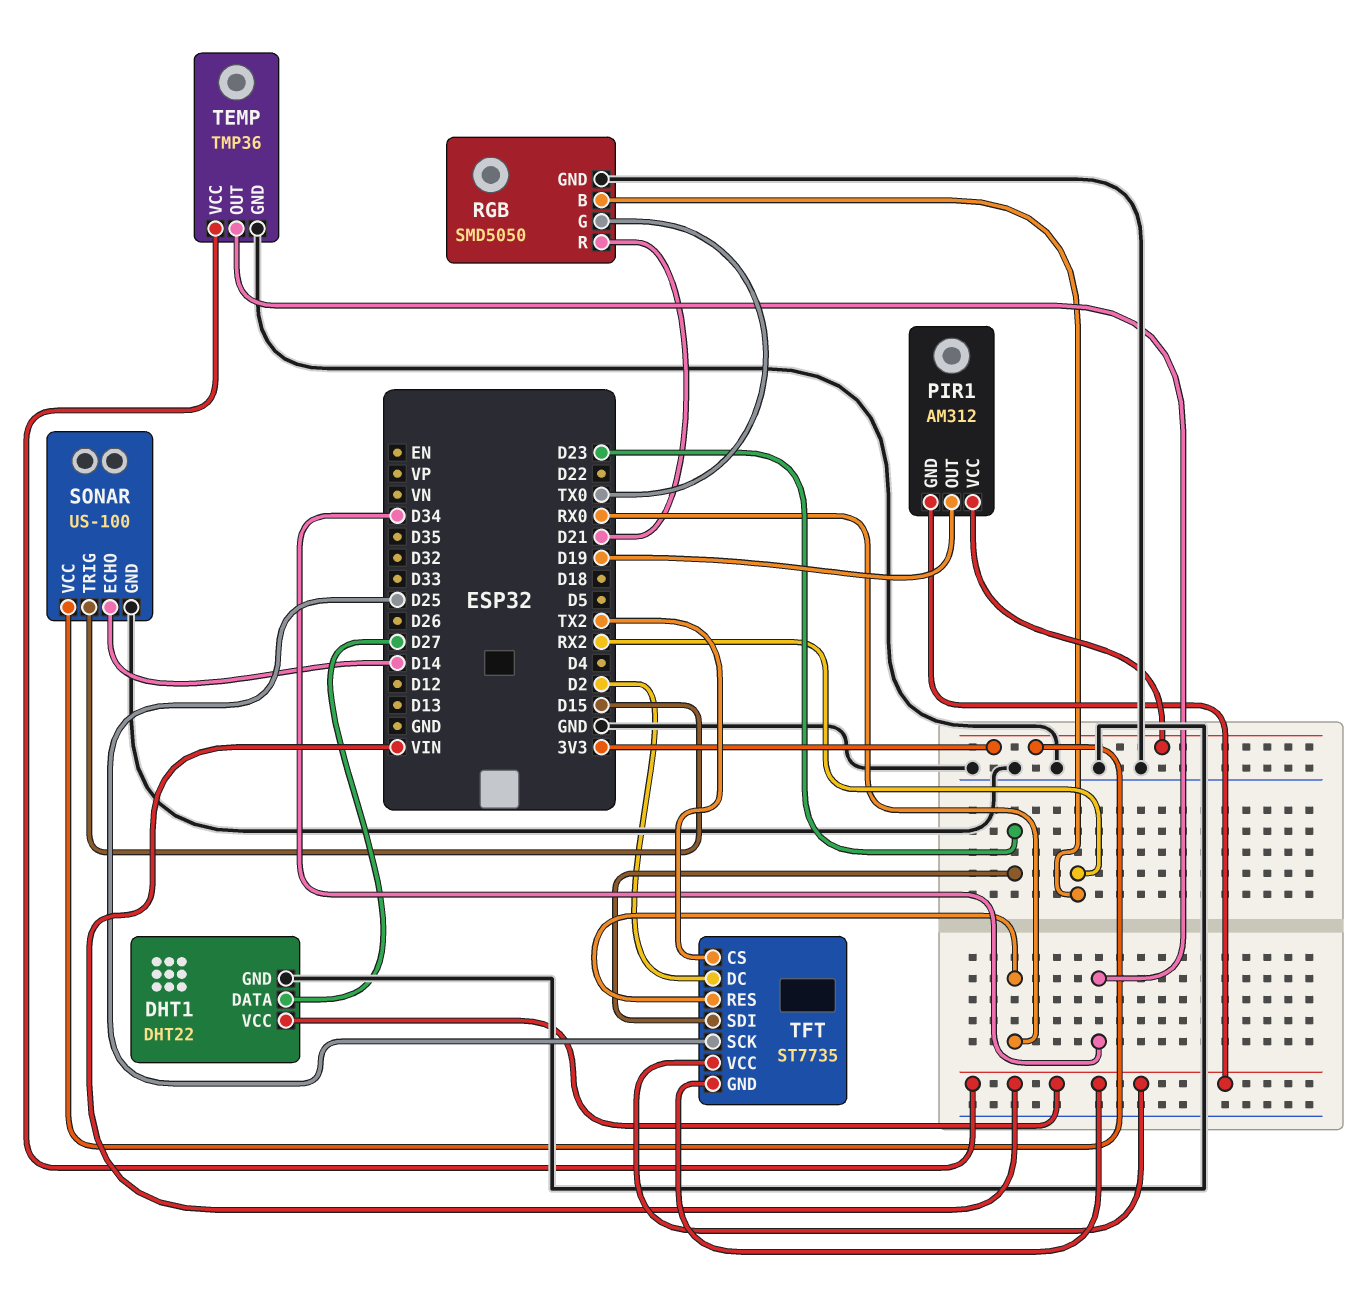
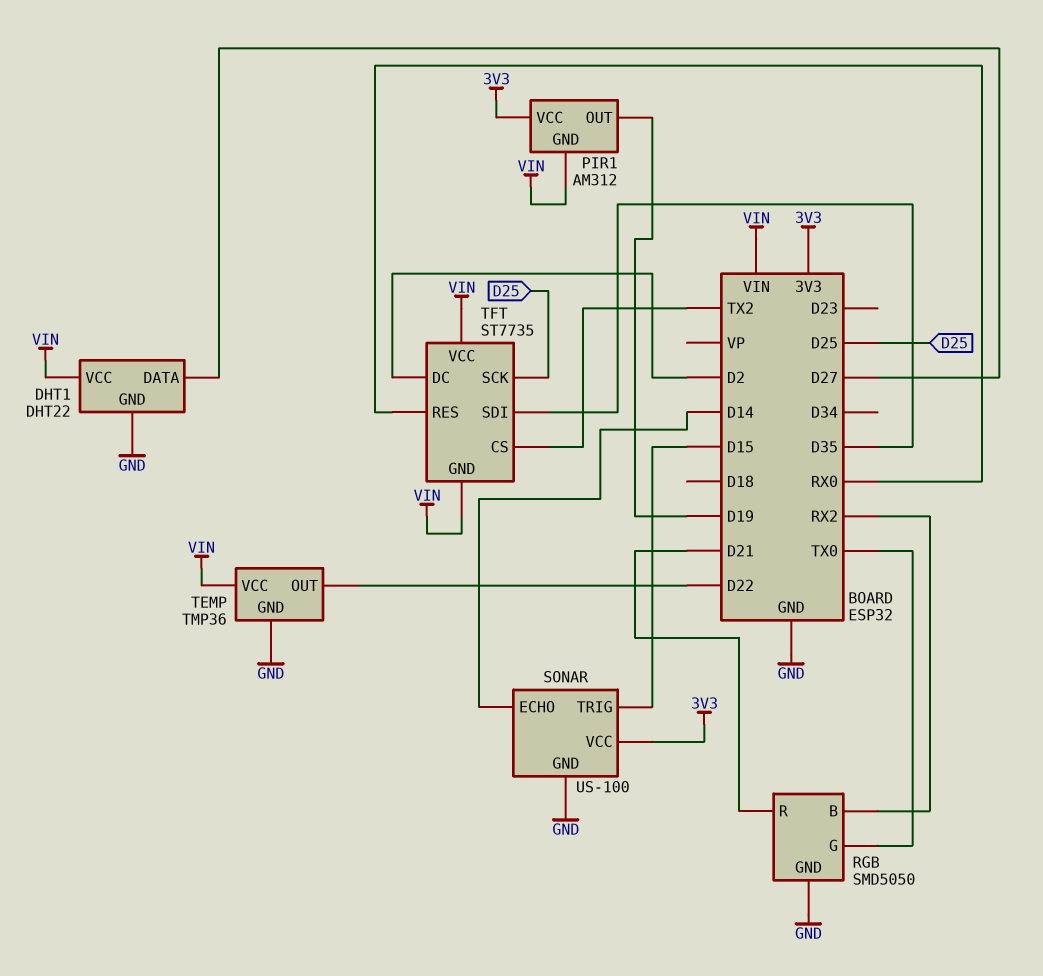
TEMP pin OUT: D34 -> D22
TFT pin SDI: D23 -> D35

